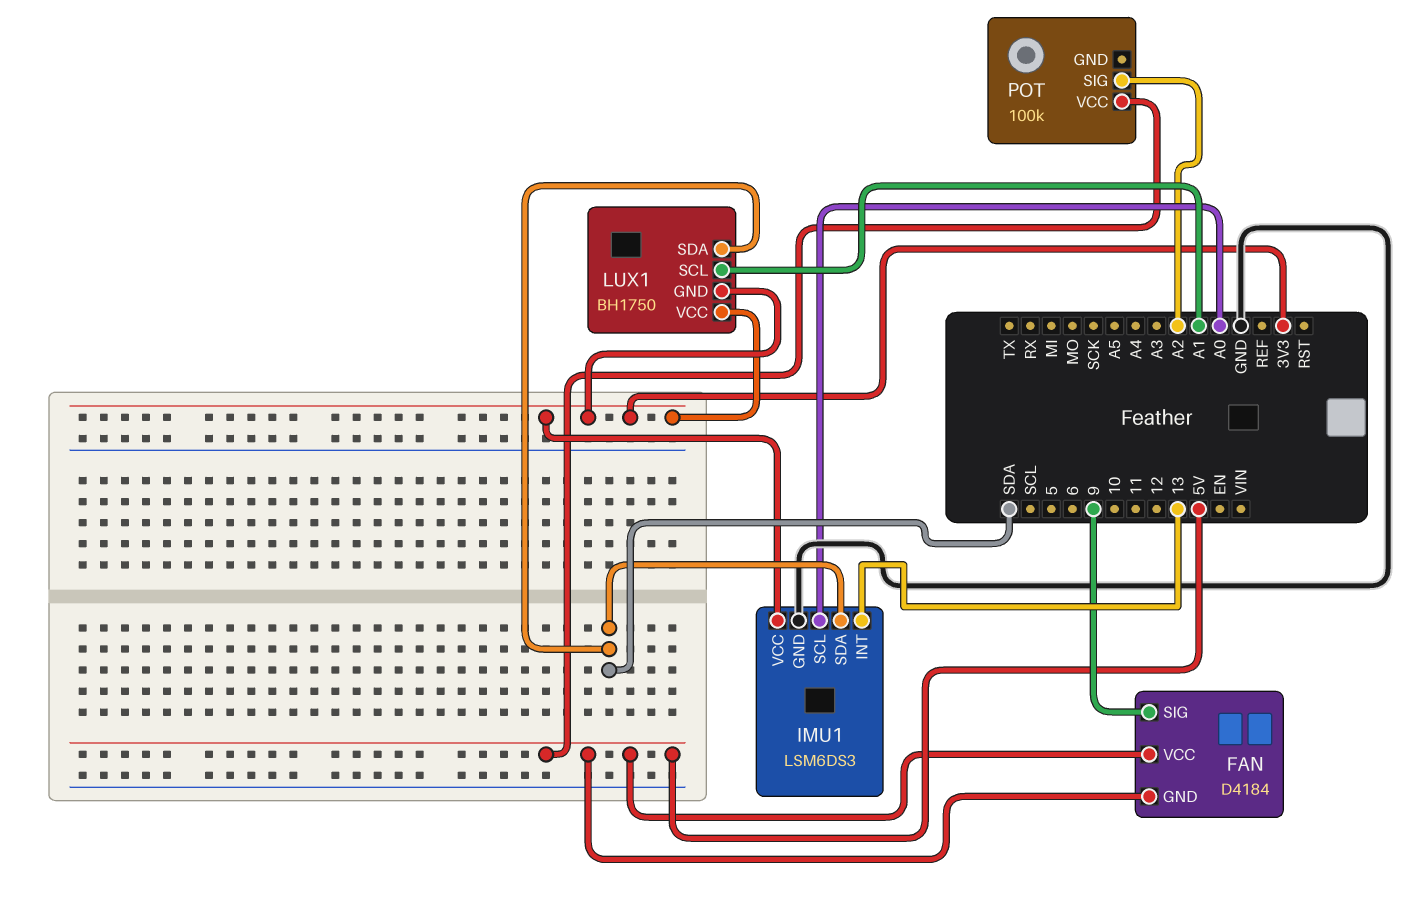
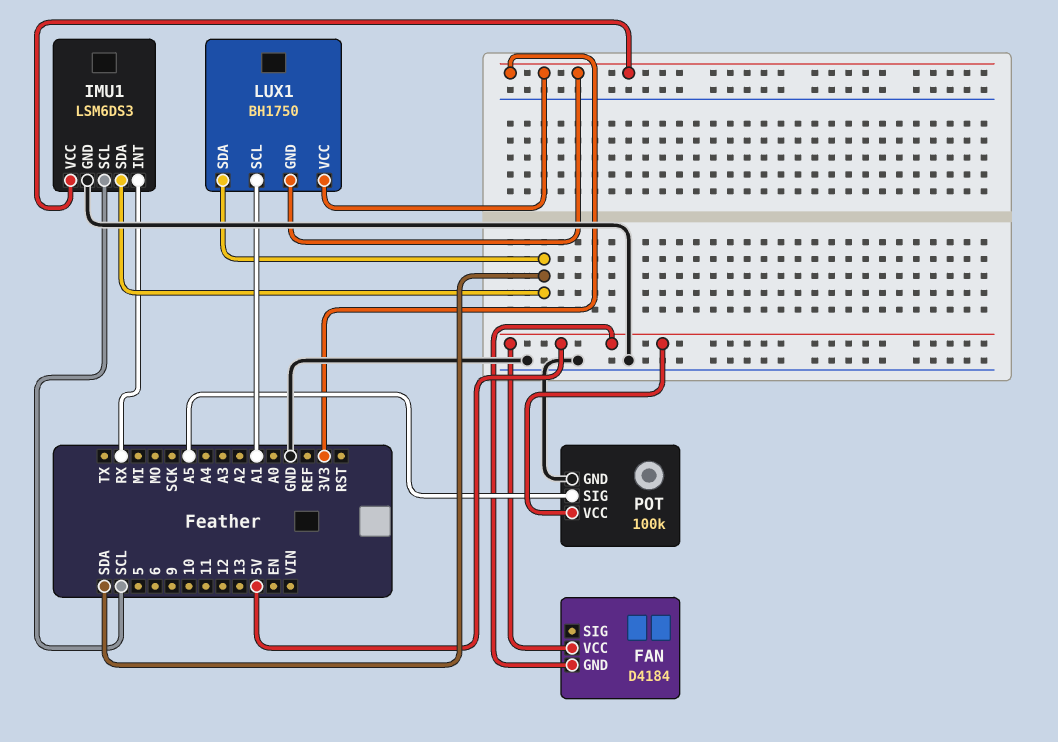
FAN pin SIG: 9 -> none
IMU1 pin INT: 13 -> RX
IMU1 pin SCL: A0 -> SCL
POT pin GND: none -> GND
POT pin SIG: A2 -> A5

